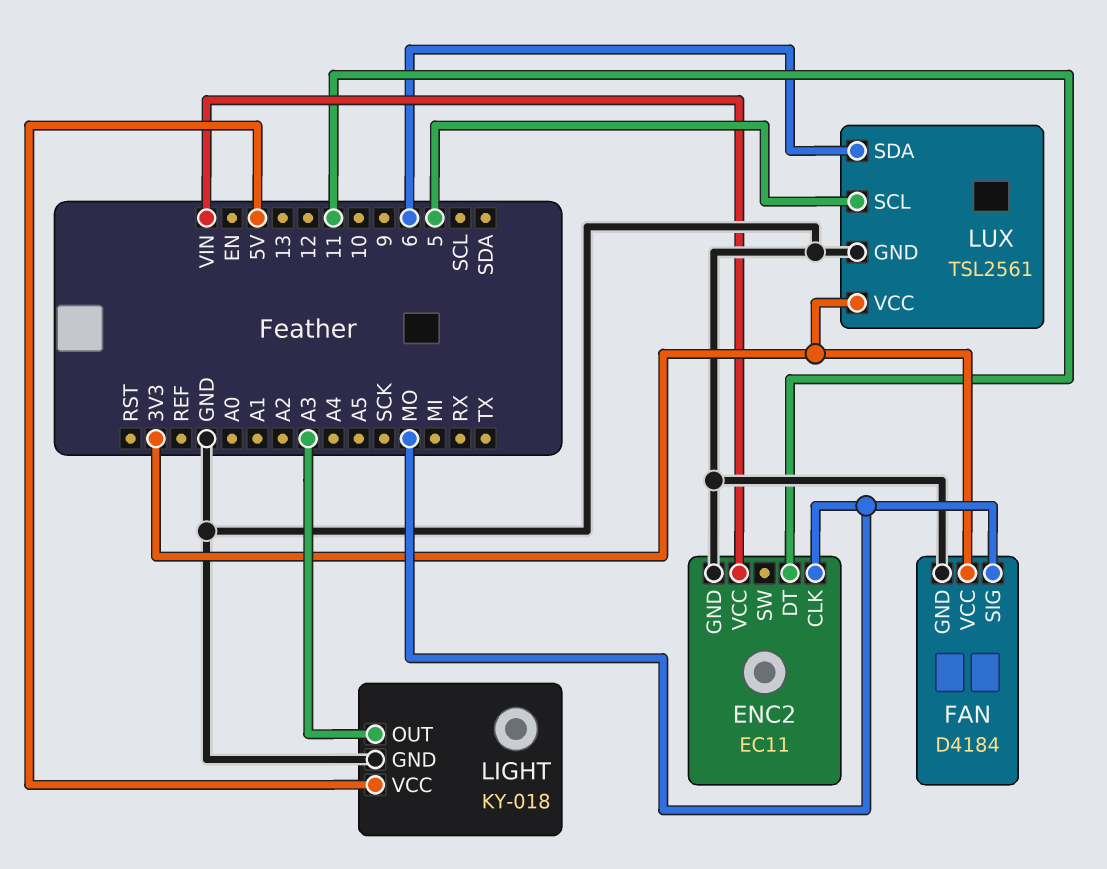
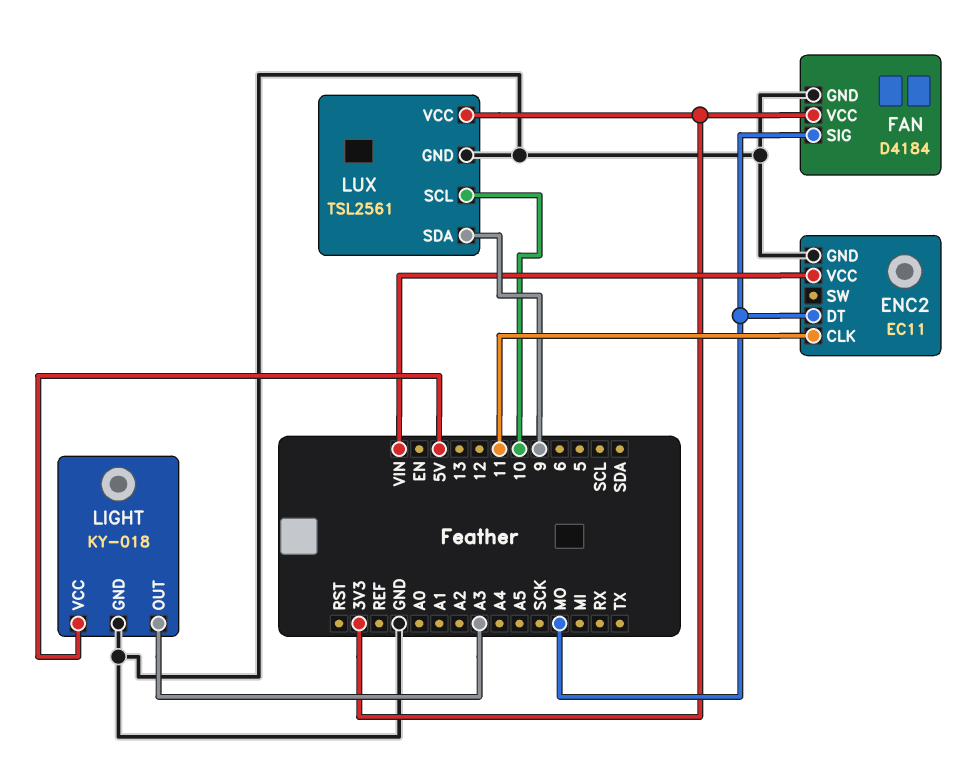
ENC2 pin CLK: MO -> 11
ENC2 pin DT: 11 -> MO
LUX pin SCL: 5 -> 10
LUX pin SDA: 6 -> 9

